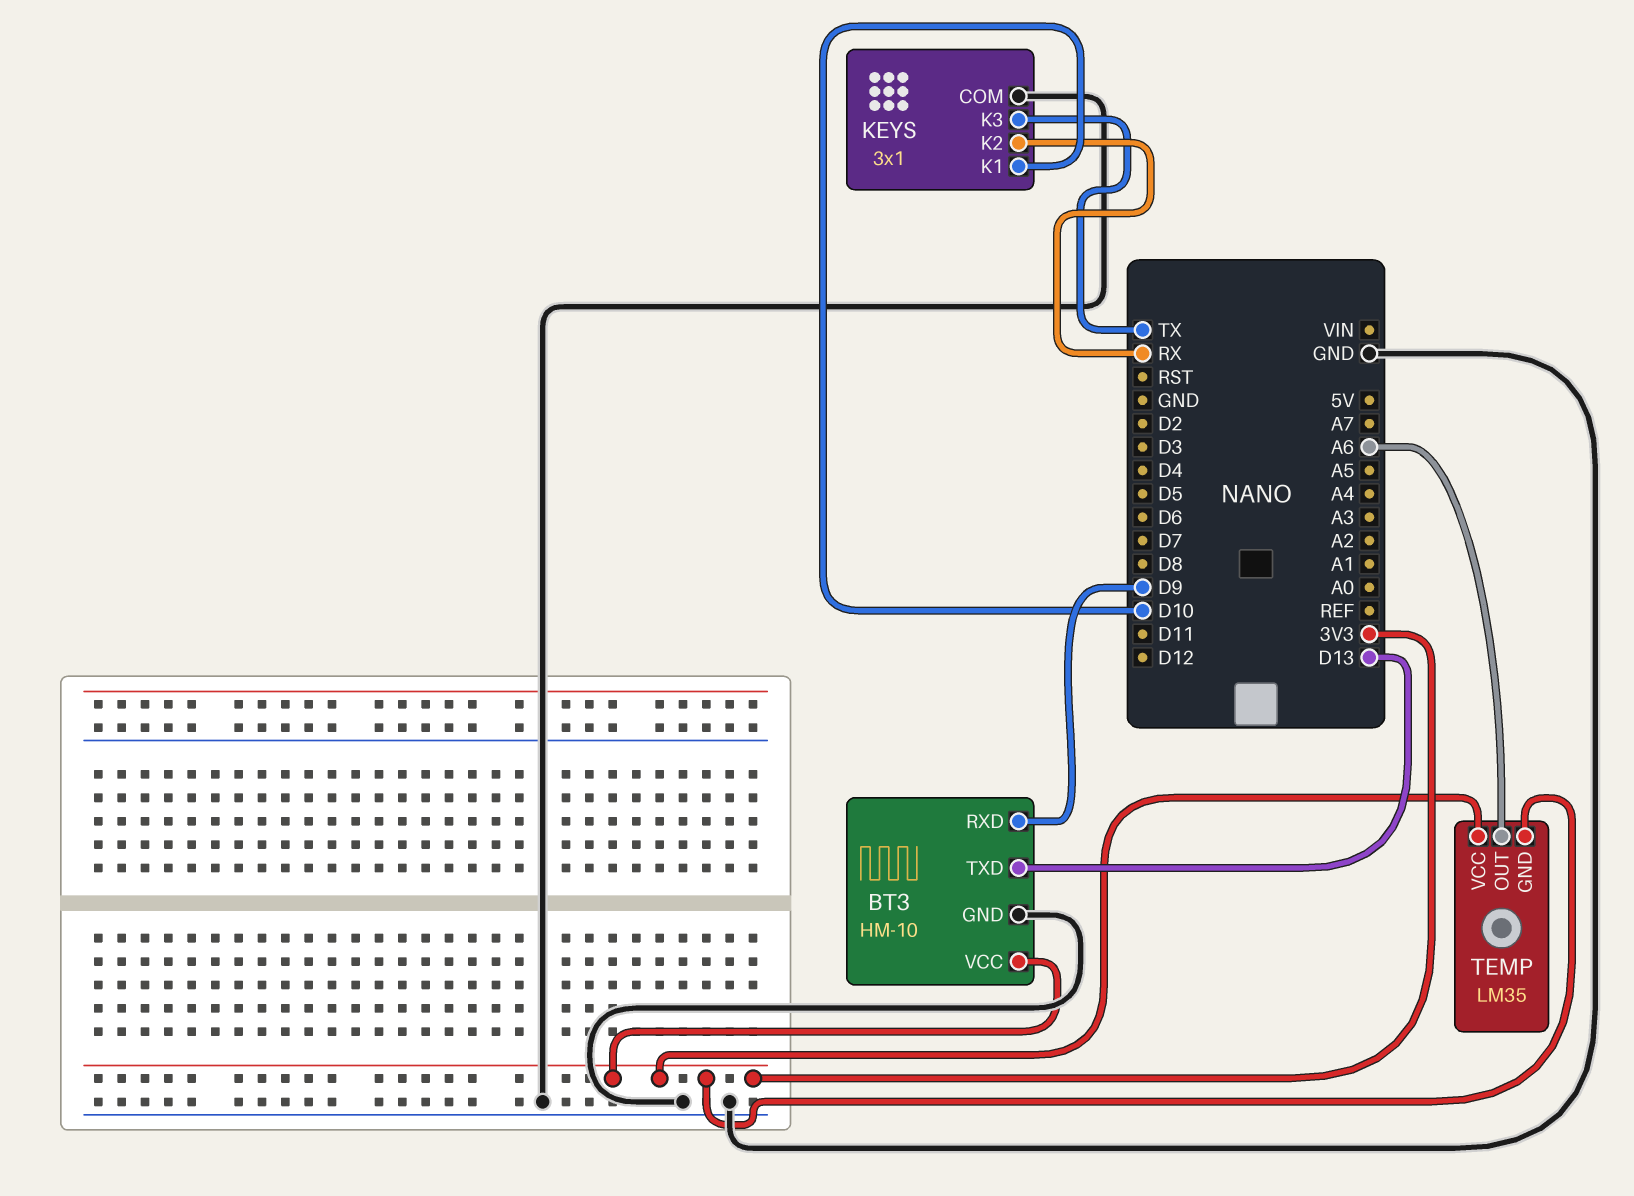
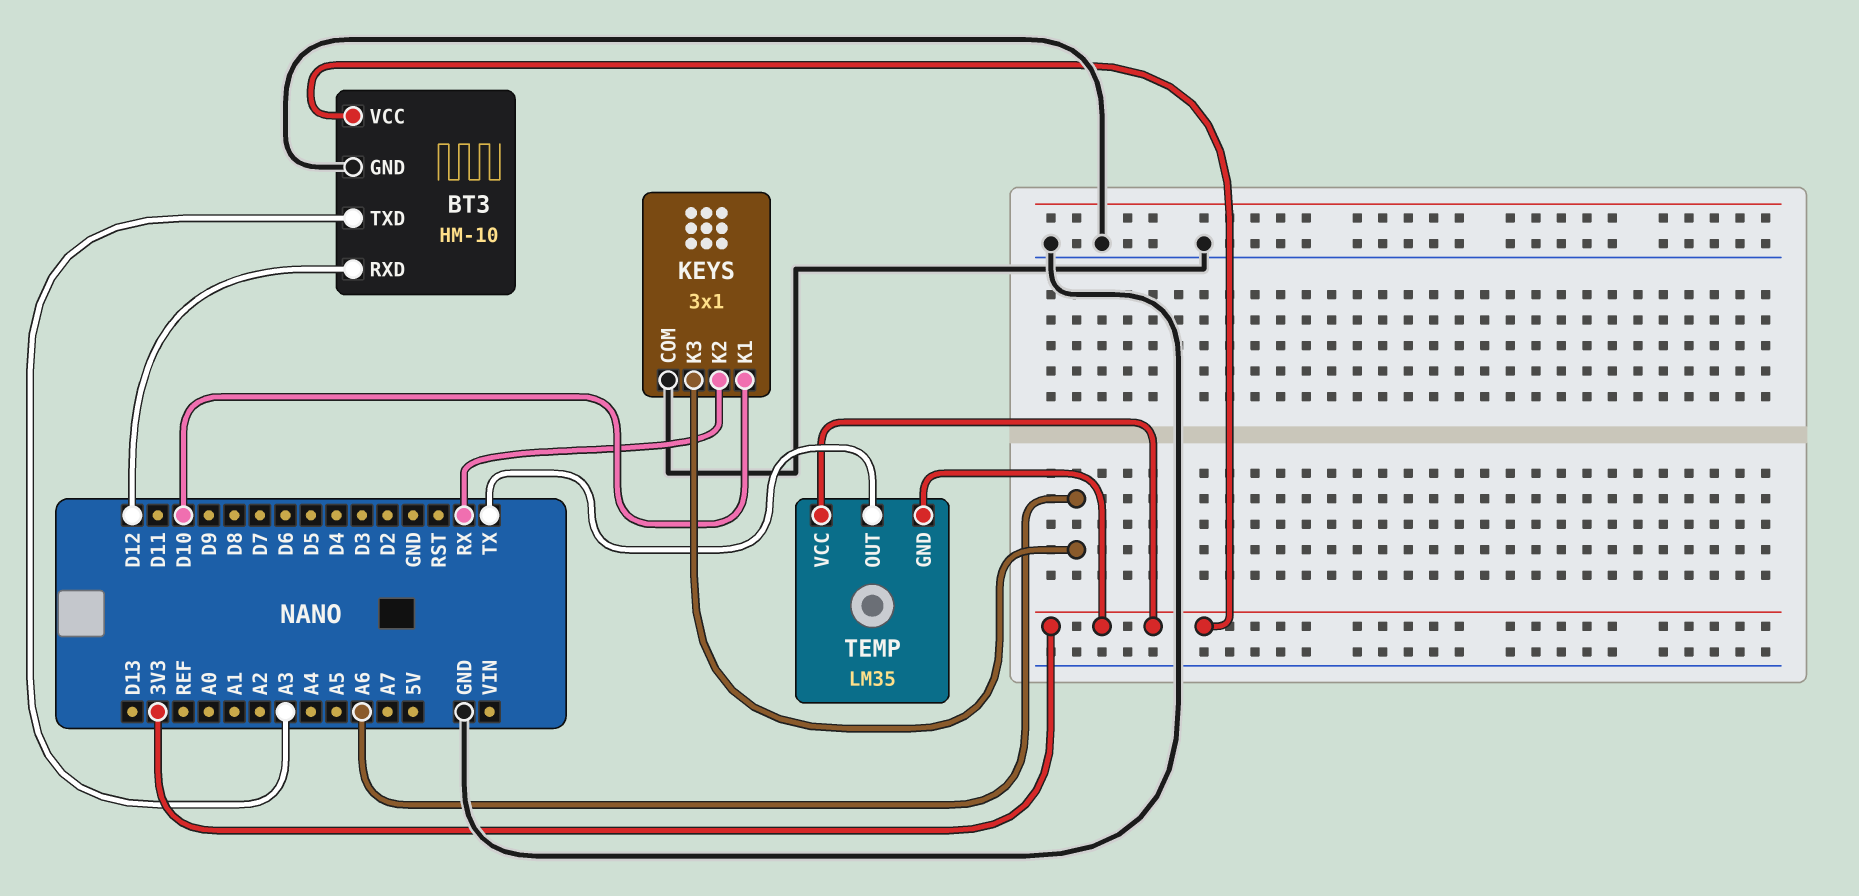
BT3 pin RXD: D9 -> D12
BT3 pin TXD: D13 -> A3
KEYS pin K3: TX -> A6
TEMP pin OUT: A6 -> TX

